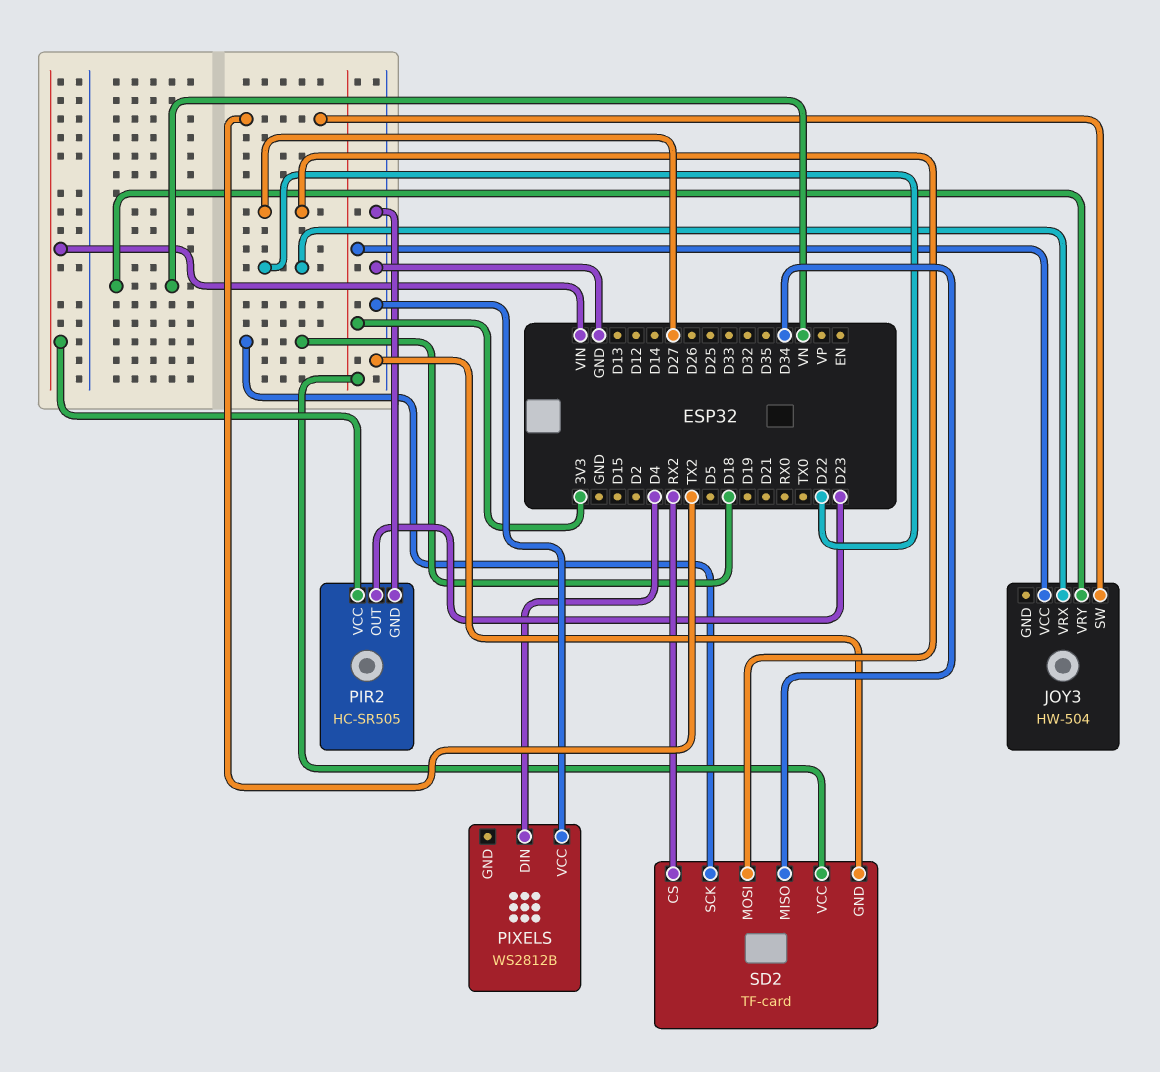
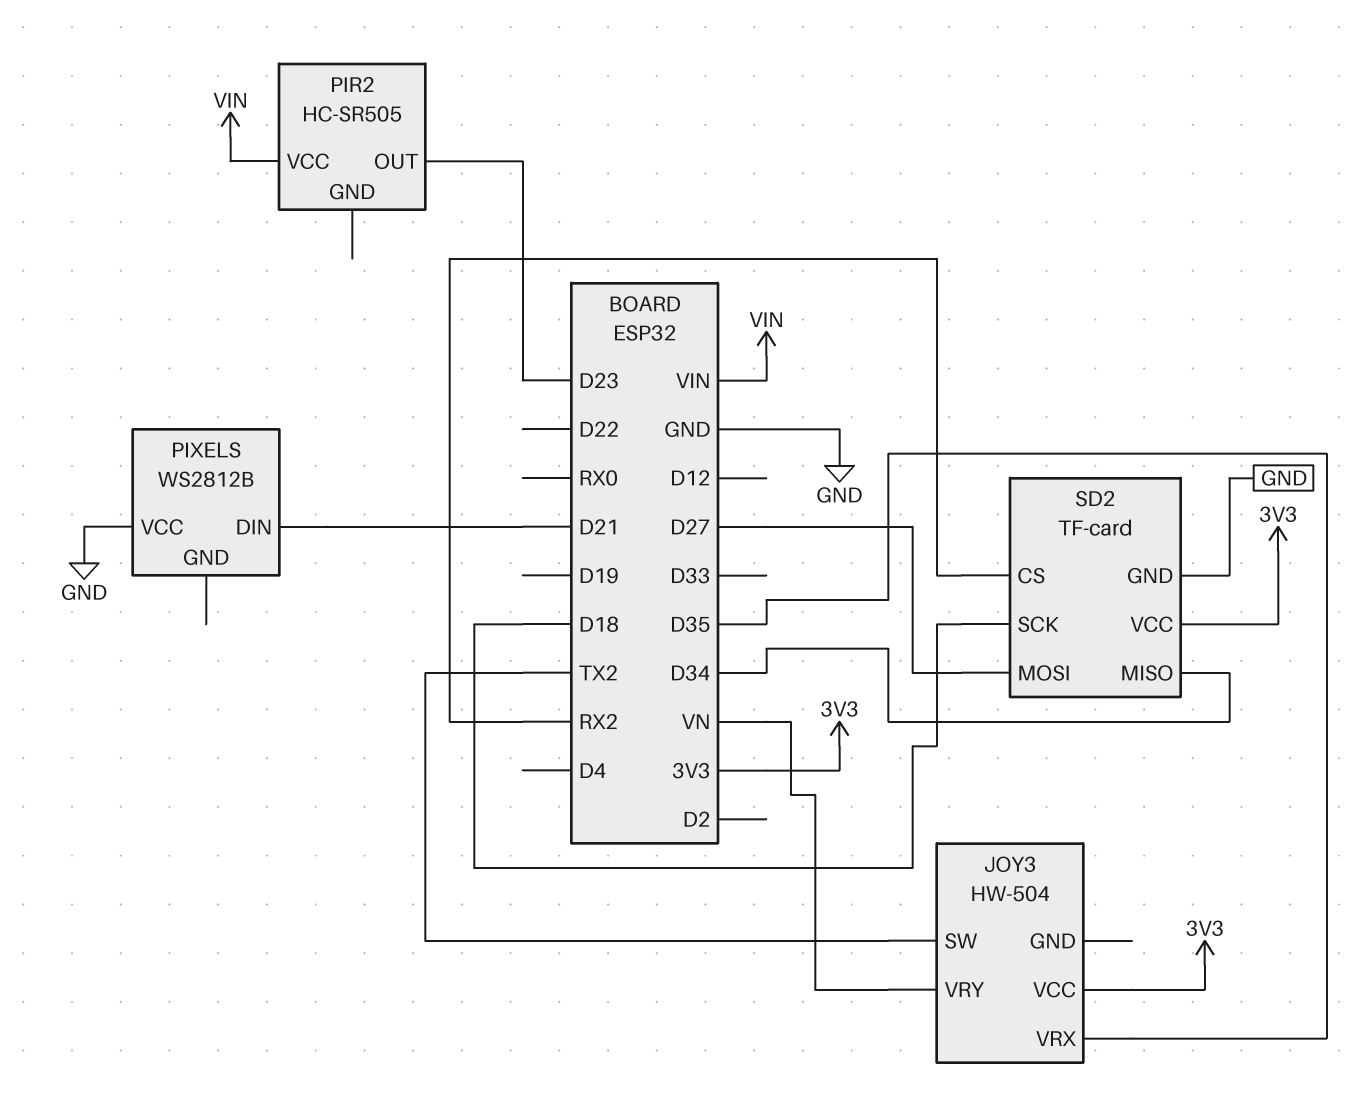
JOY3 pin VRX: D22 -> D35
PIR2 pin GND: GND -> none
PIXELS pin DIN: D4 -> D21

